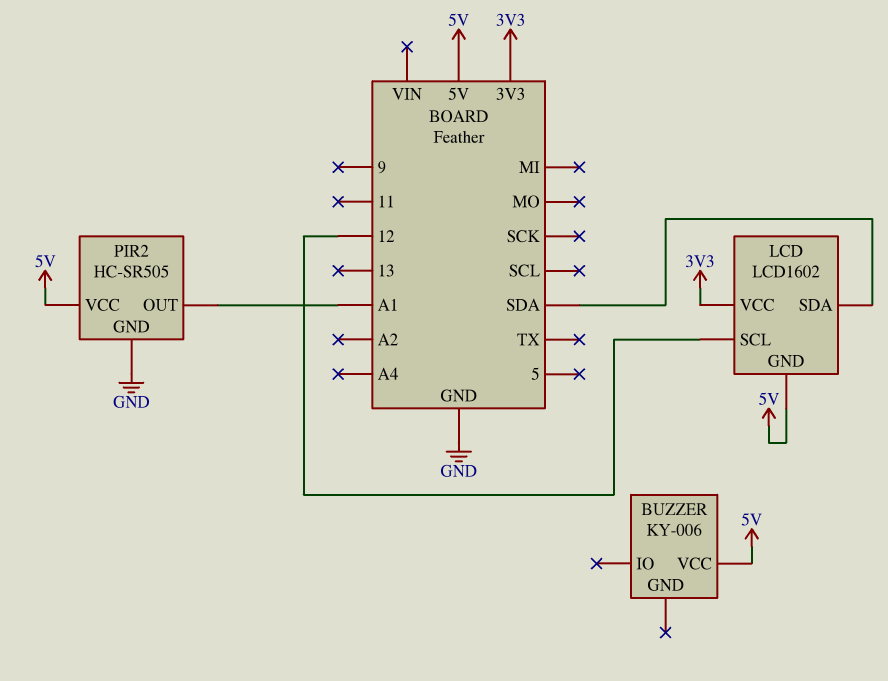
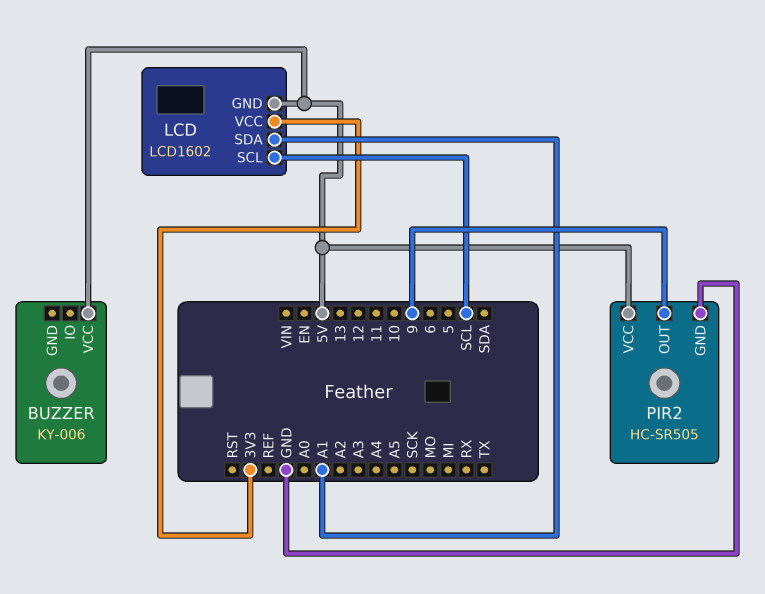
LCD pin SCL: 12 -> SCL
LCD pin SDA: SDA -> A1
PIR2 pin OUT: A1 -> 9

